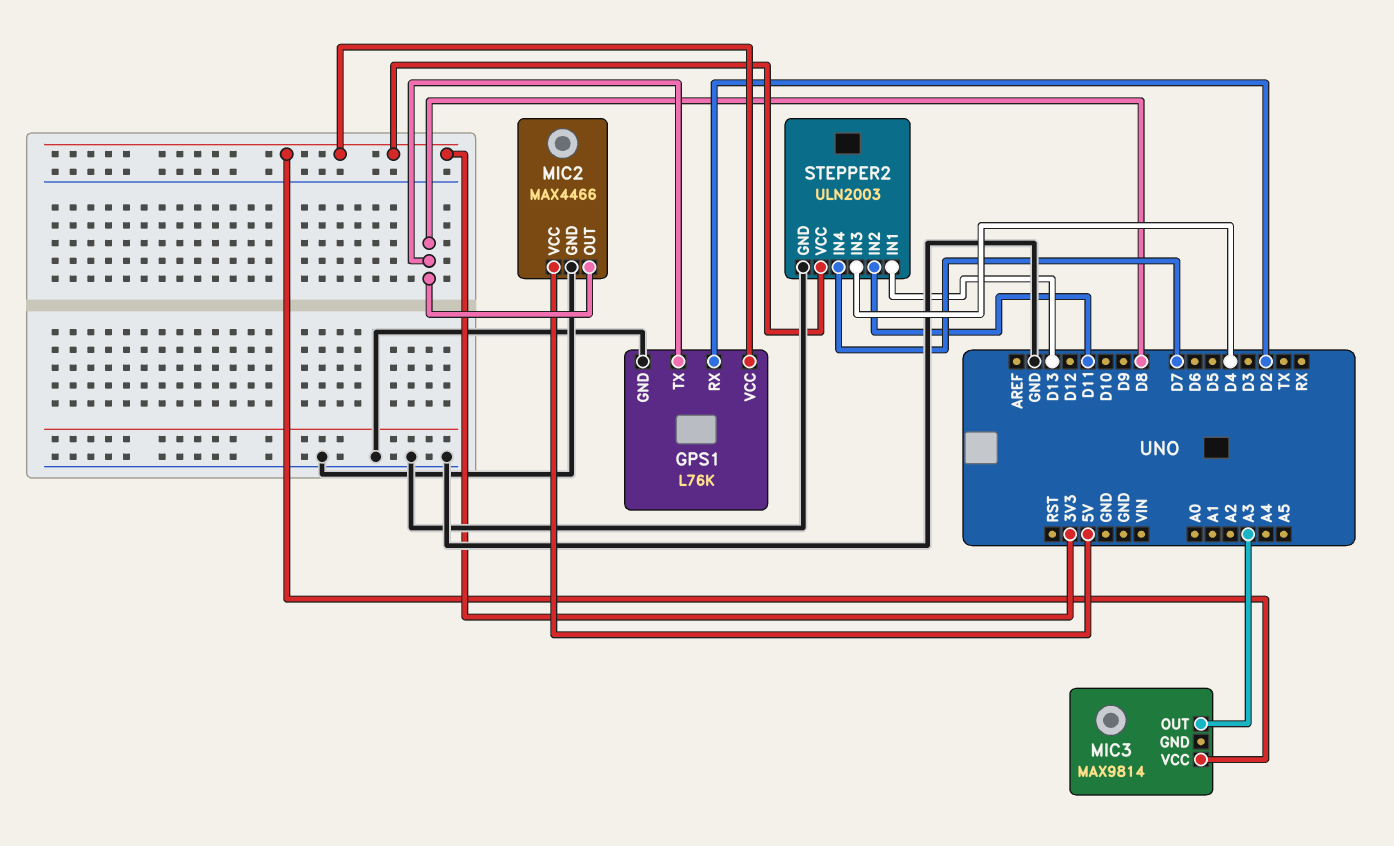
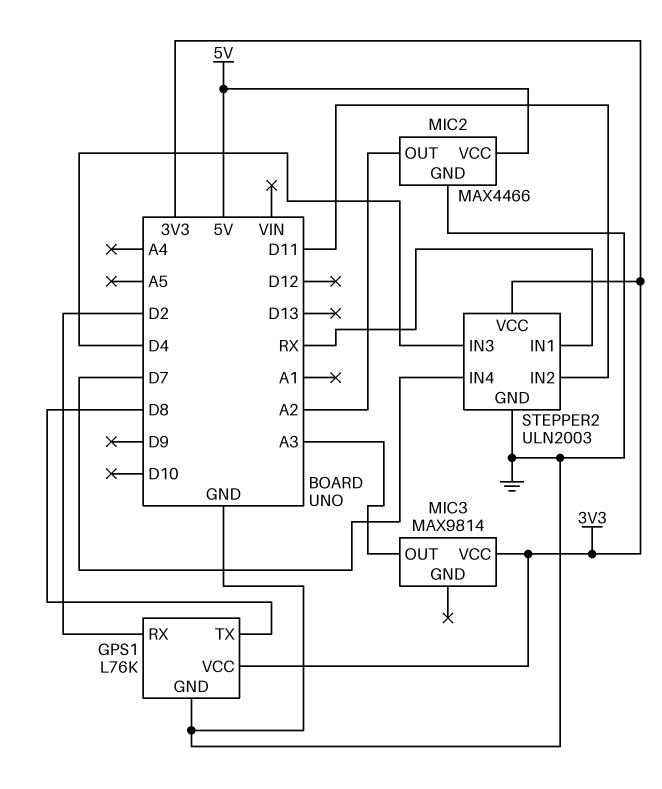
MIC2 pin OUT: D8 -> A2
STEPPER2 pin IN1: D13 -> RX

